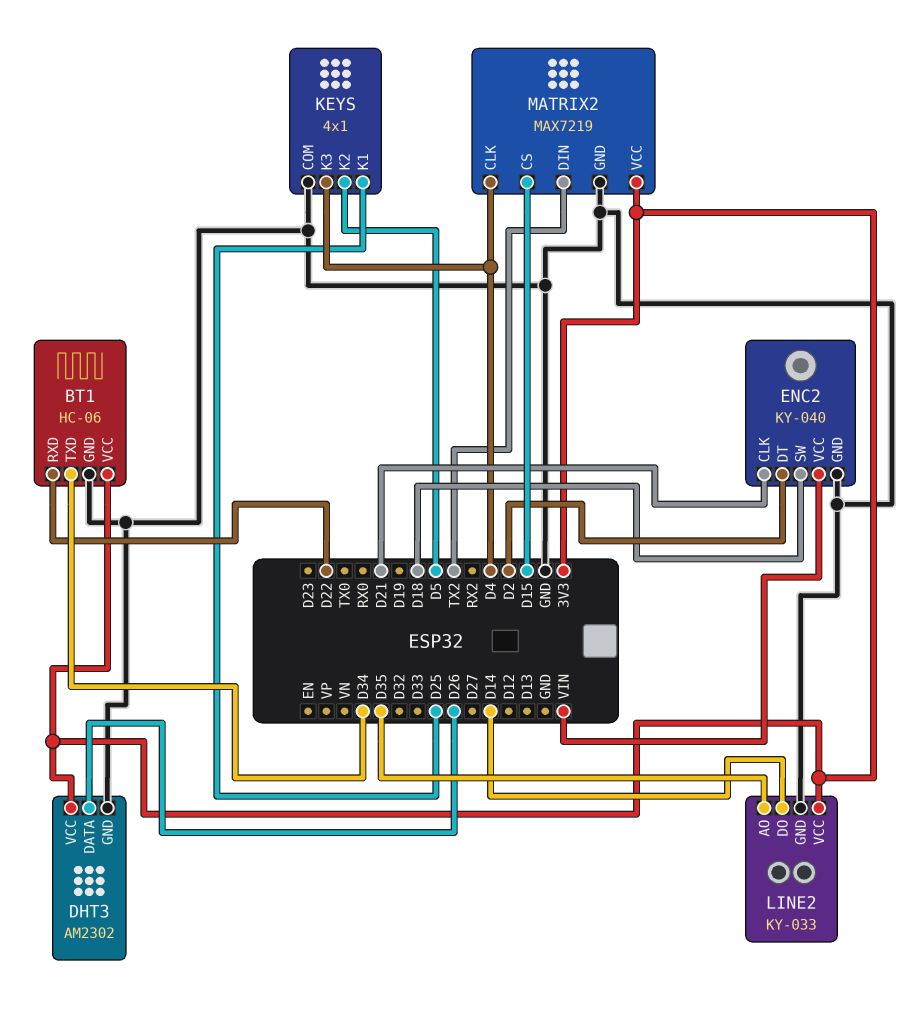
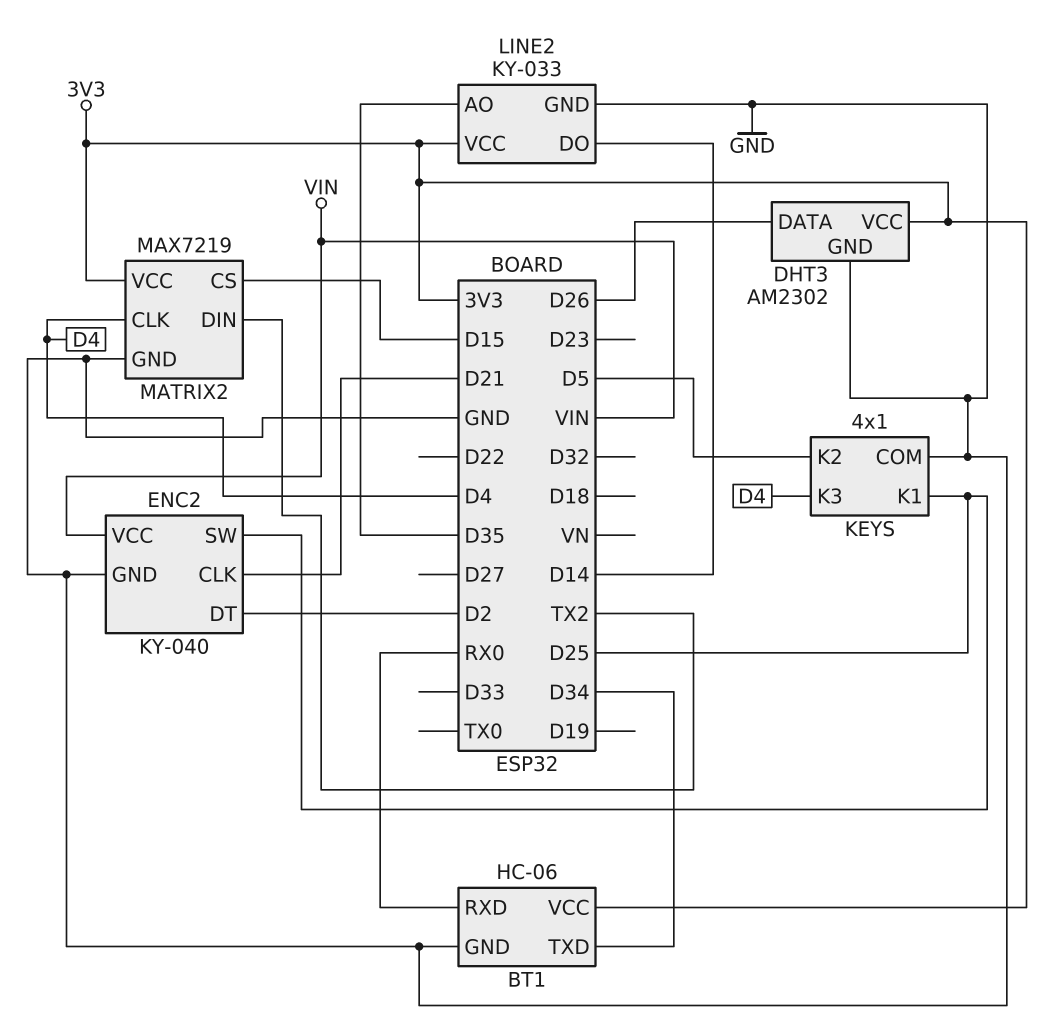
BT1 pin RXD: D22 -> RX0
ENC2 pin SW: D18 -> D25

